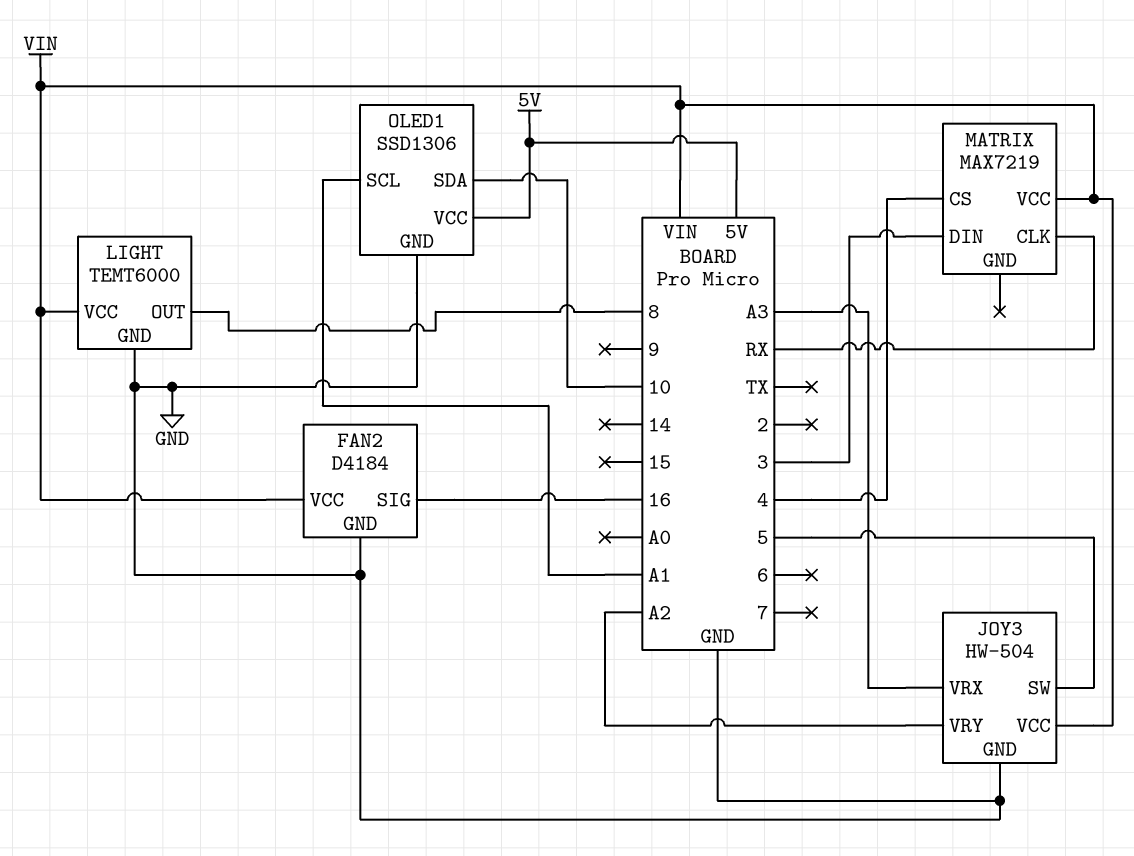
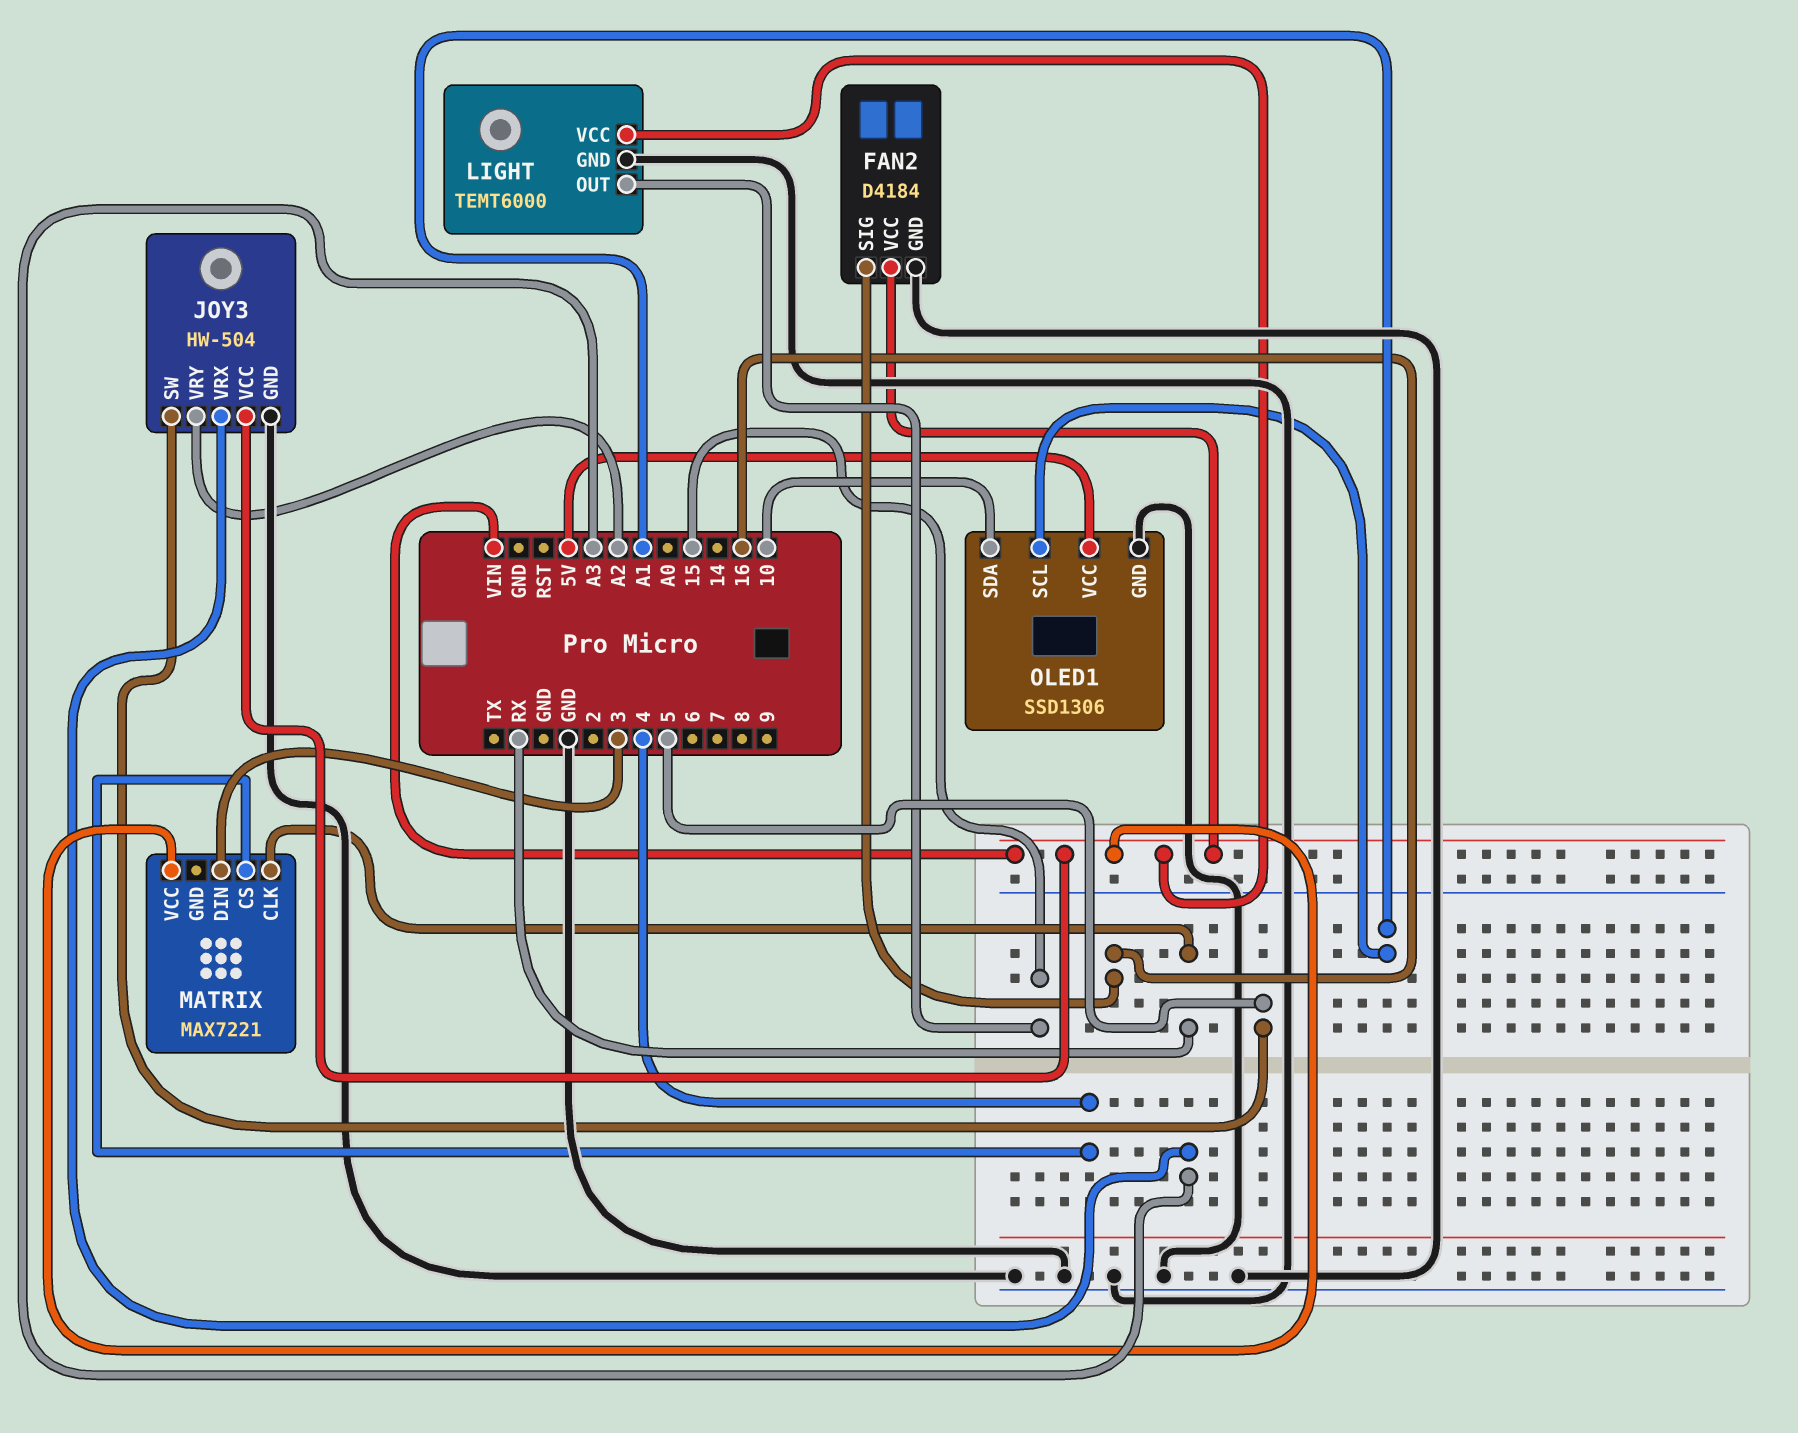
LIGHT pin OUT: 8 -> 15
MATRIX: MAX7219 -> MAX7221

